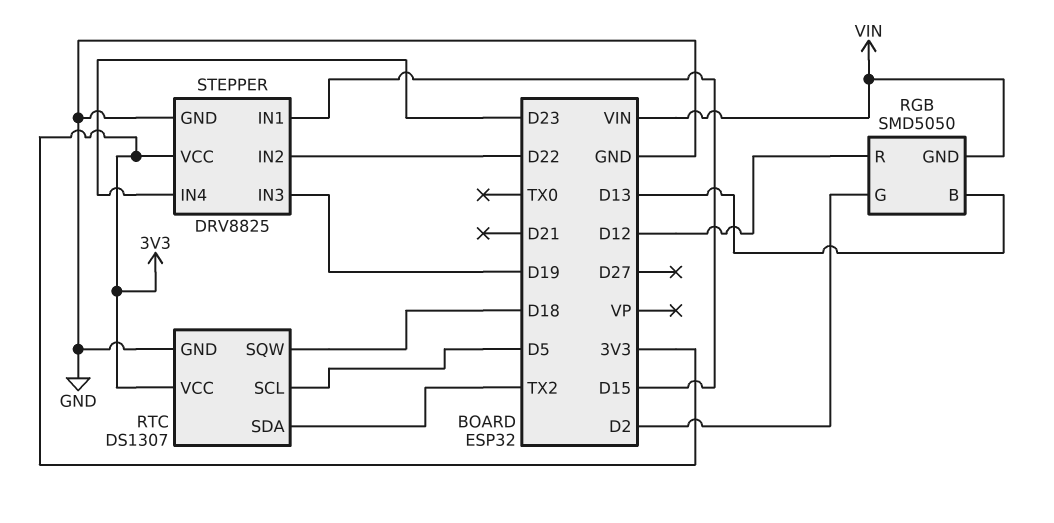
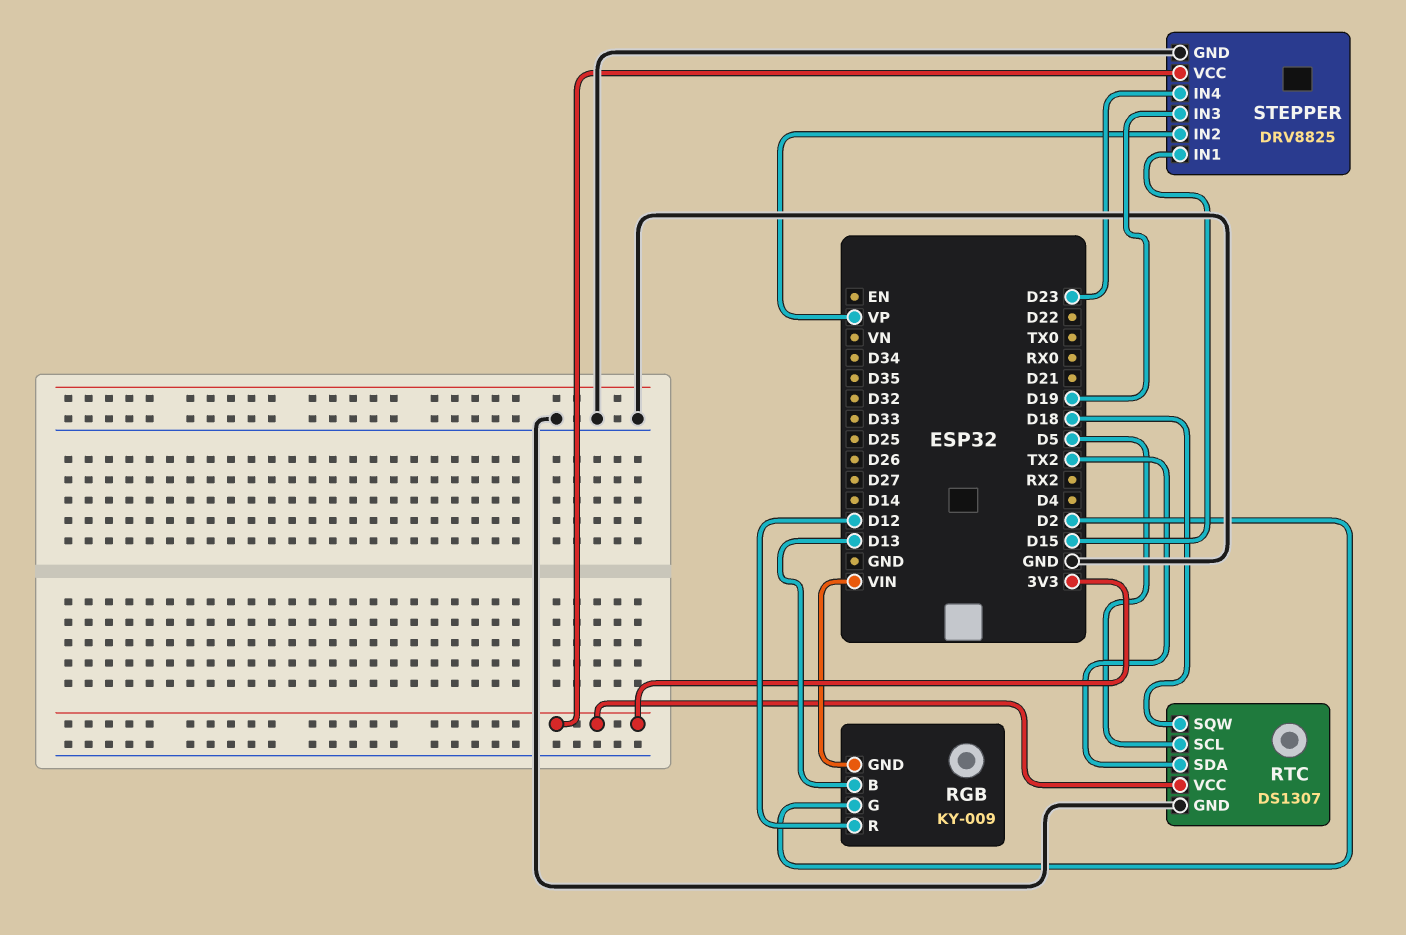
RGB: SMD5050 -> KY-009
STEPPER pin IN2: D22 -> VP

